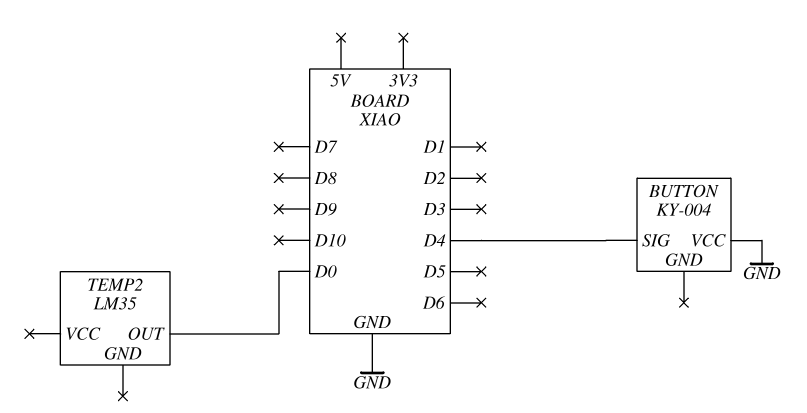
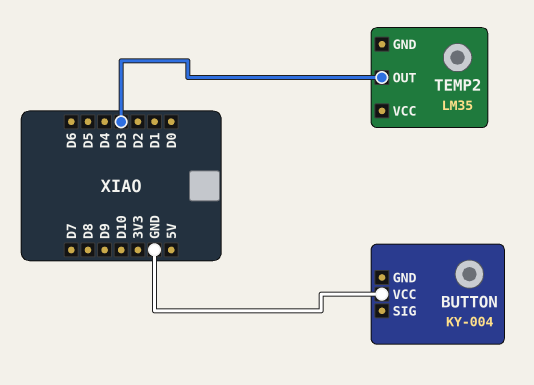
BUTTON pin SIG: D4 -> none
TEMP2 pin OUT: D0 -> D3

